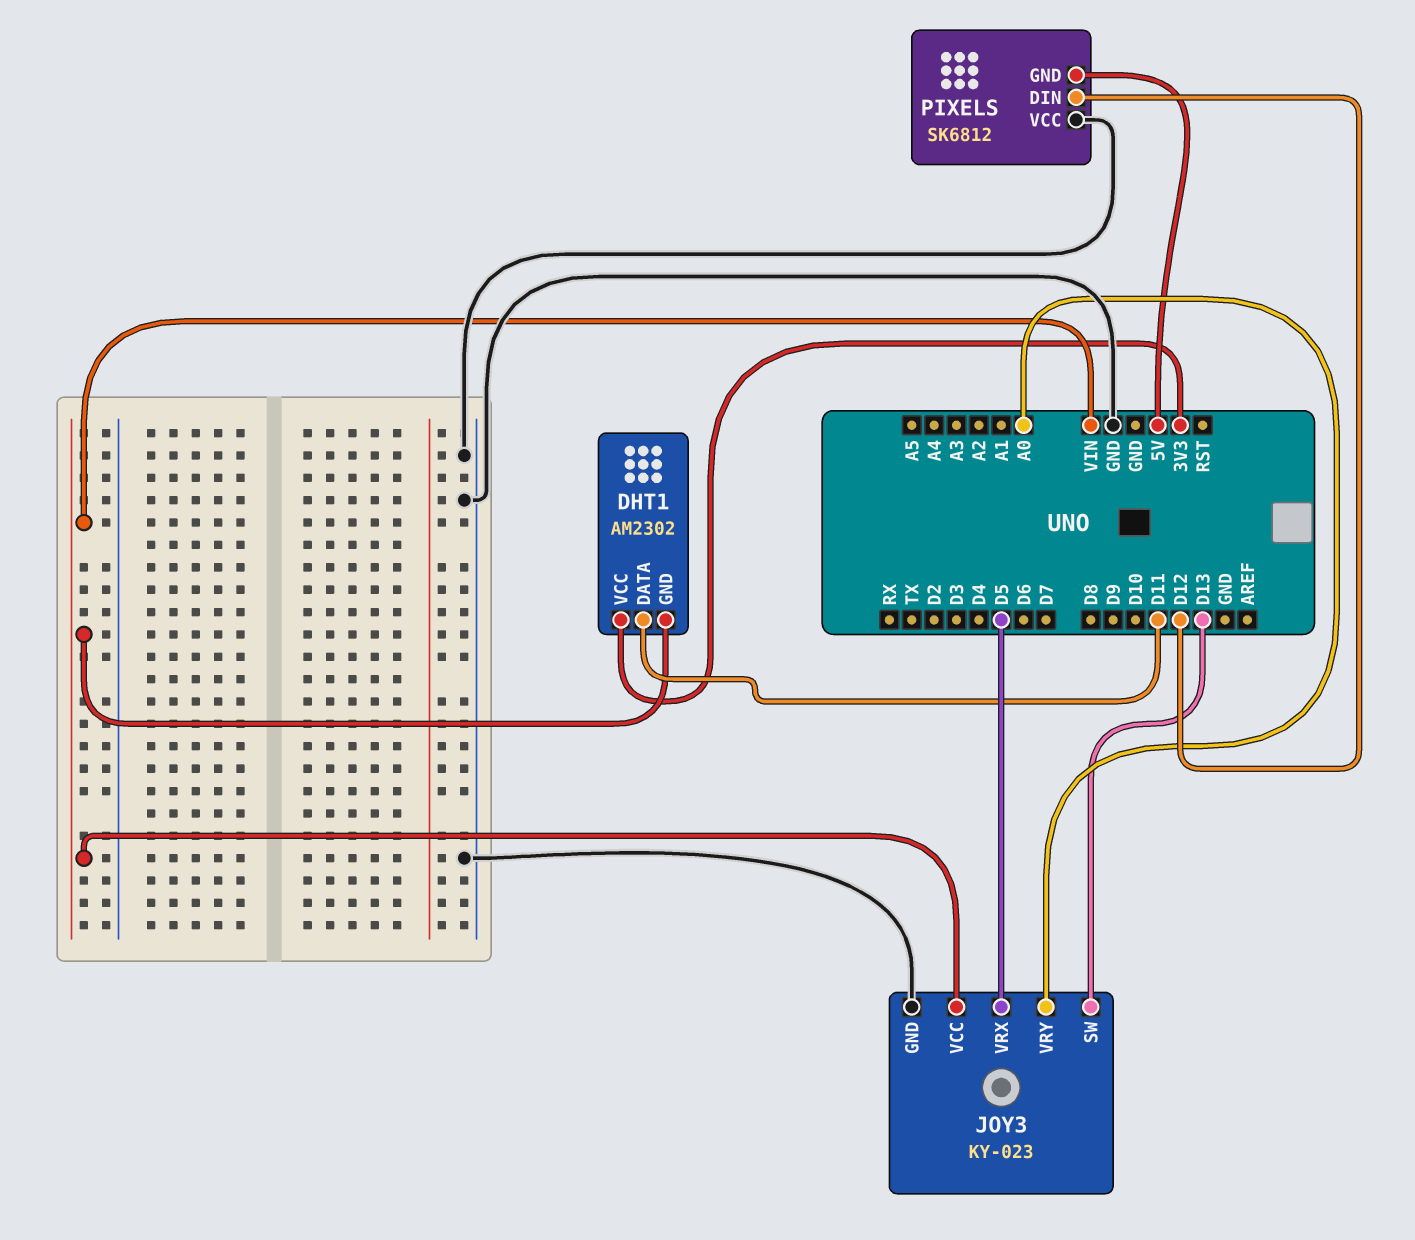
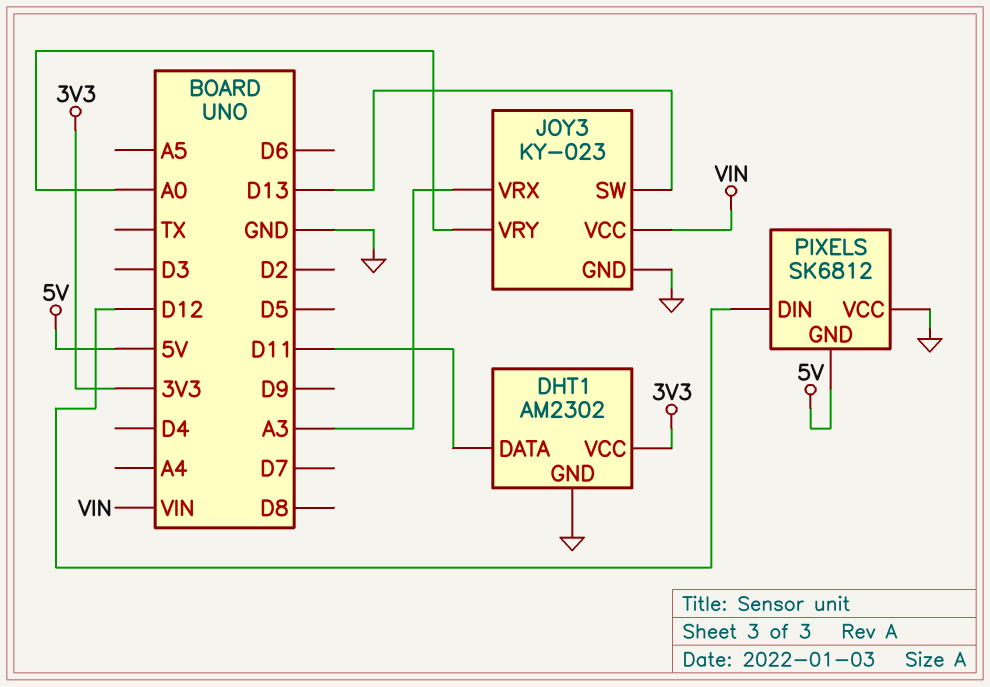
DHT1 pin GND: VIN -> GND
JOY3 pin VRX: D5 -> A3

